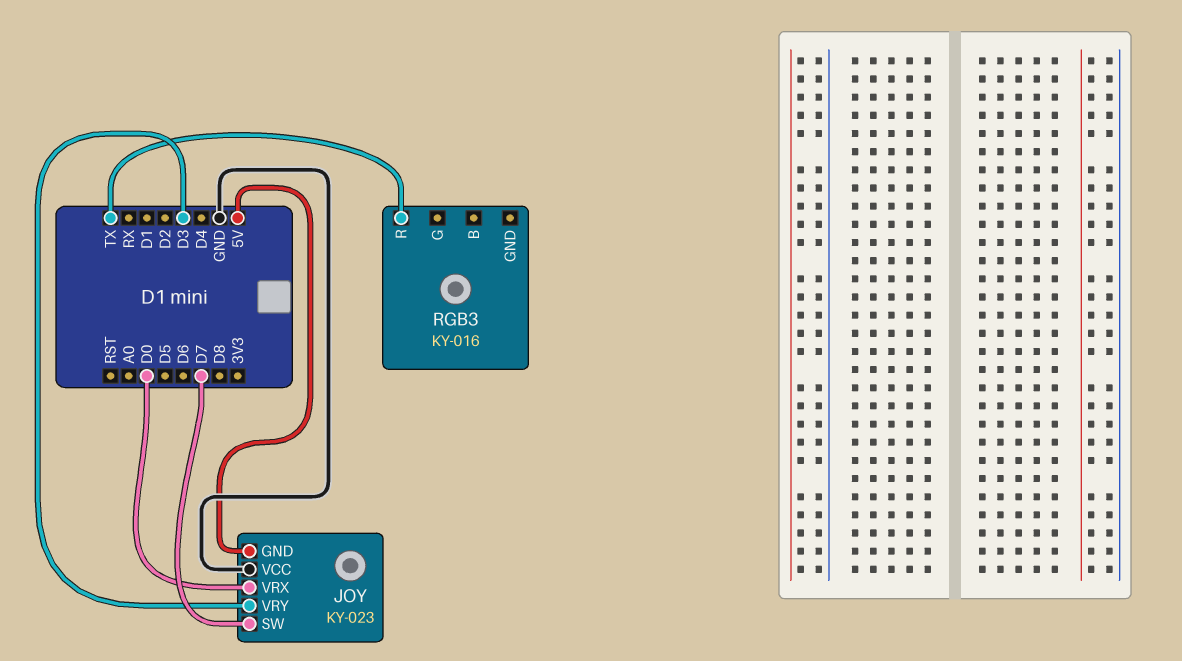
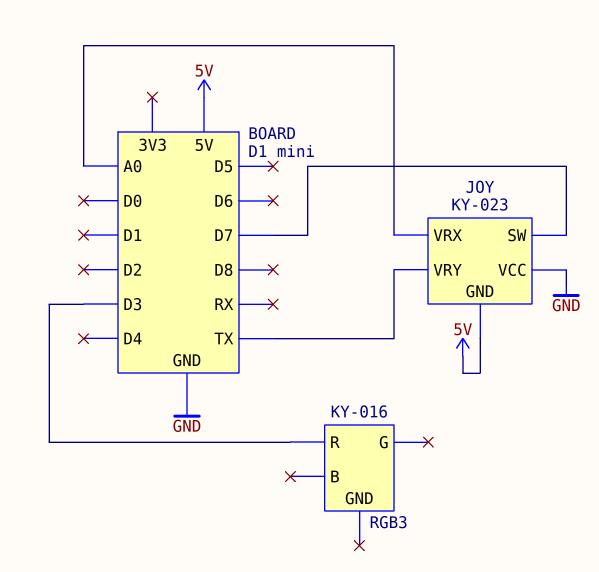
JOY pin VRX: D0 -> A0
JOY pin VRY: D3 -> TX
RGB3 pin R: TX -> D3

